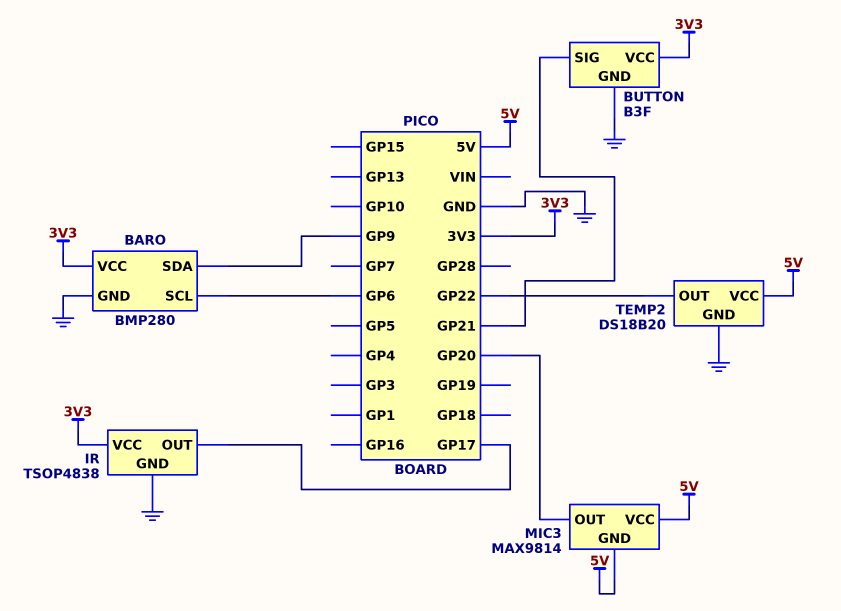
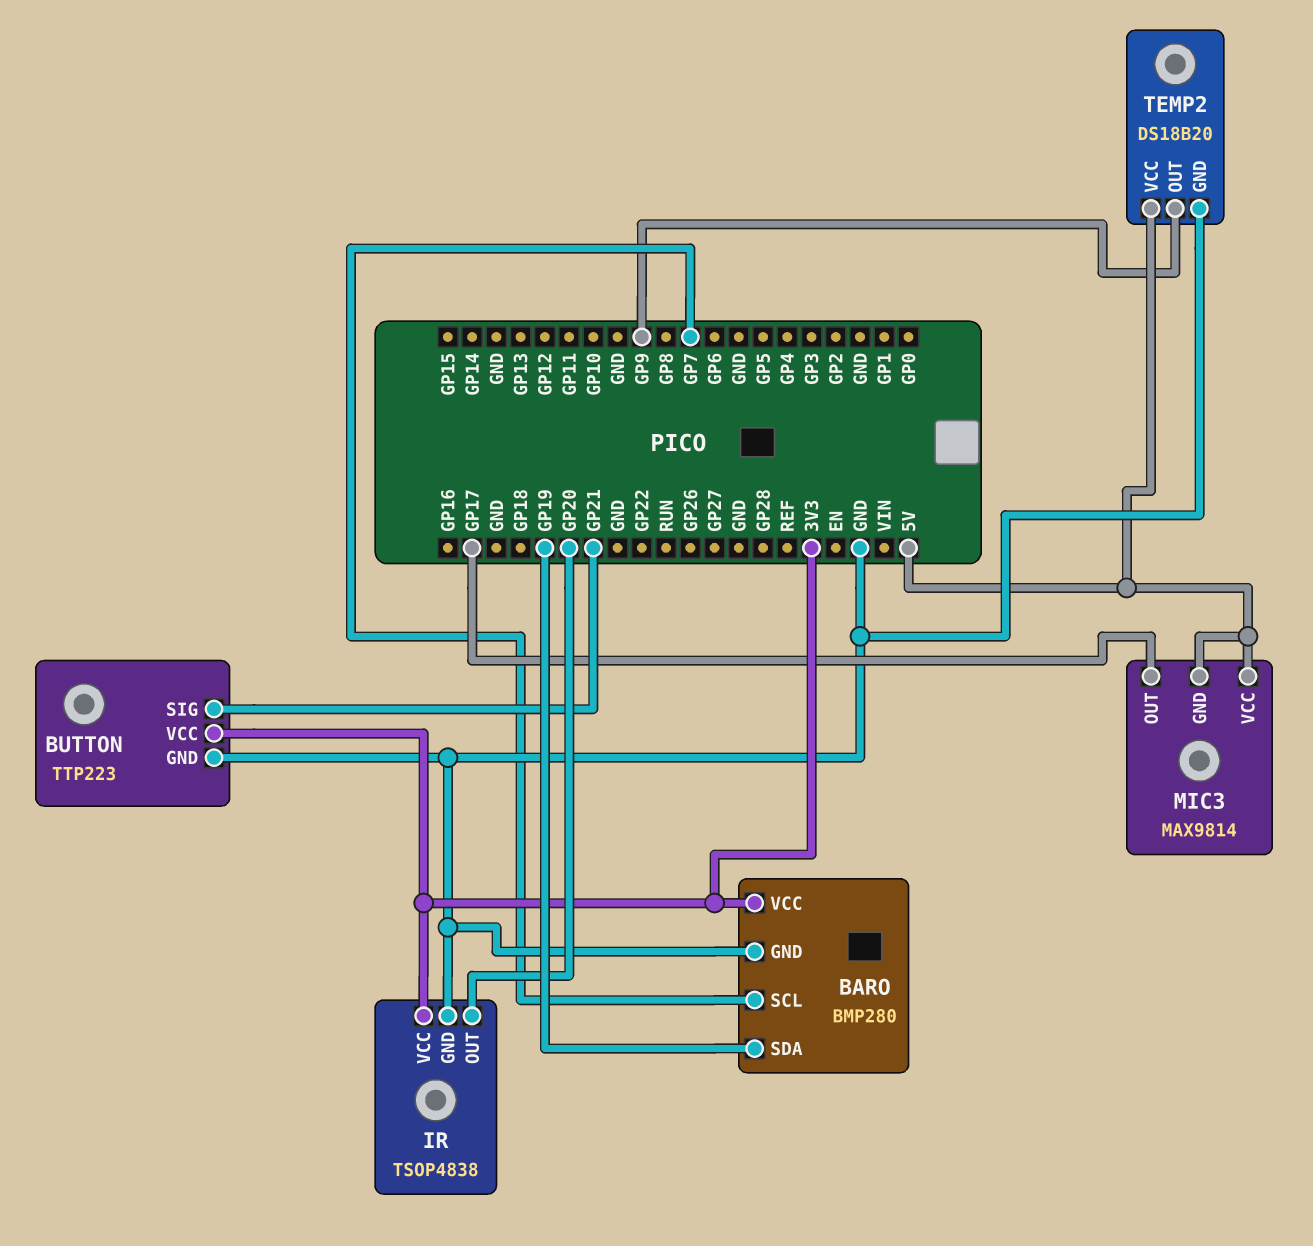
BARO pin SCL: GP6 -> GP7
BARO pin SDA: GP9 -> GP19
BUTTON: B3F -> TTP223
IR pin OUT: GP17 -> GP20
MIC3 pin OUT: GP20 -> GP17
TEMP2 pin OUT: GP22 -> GP9

